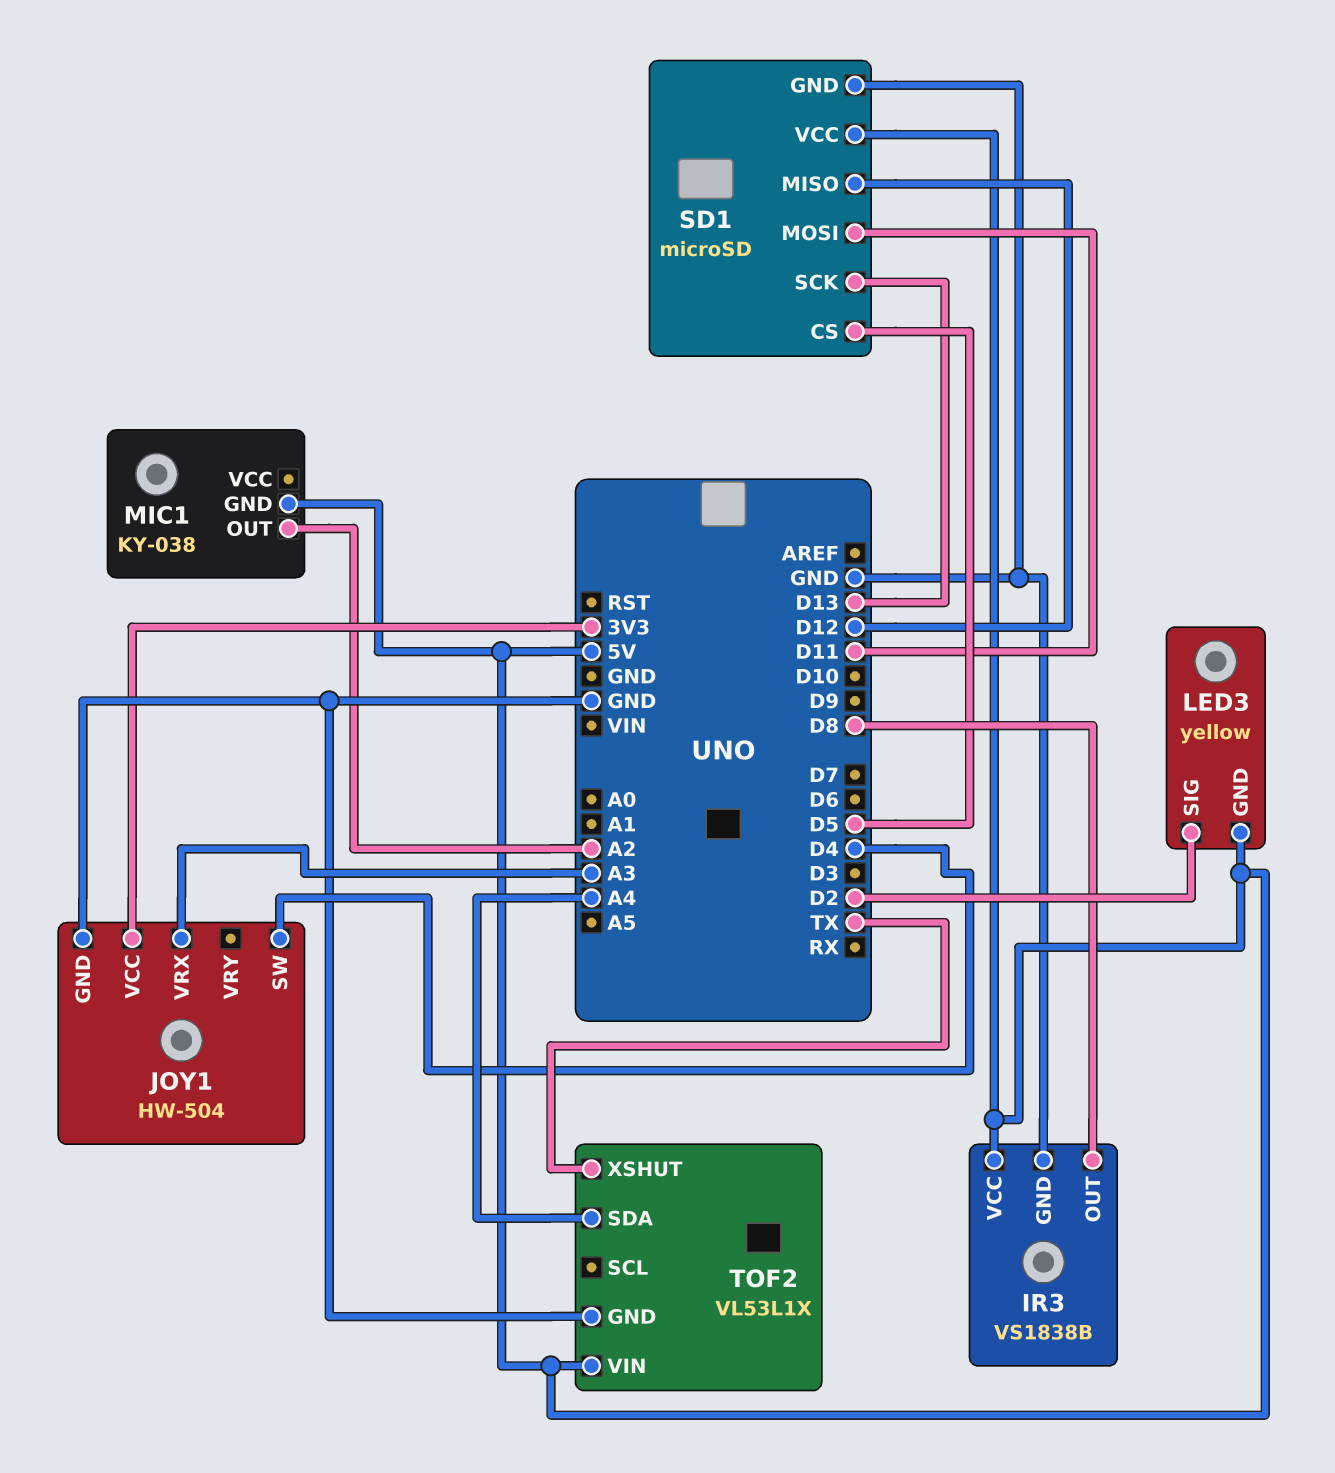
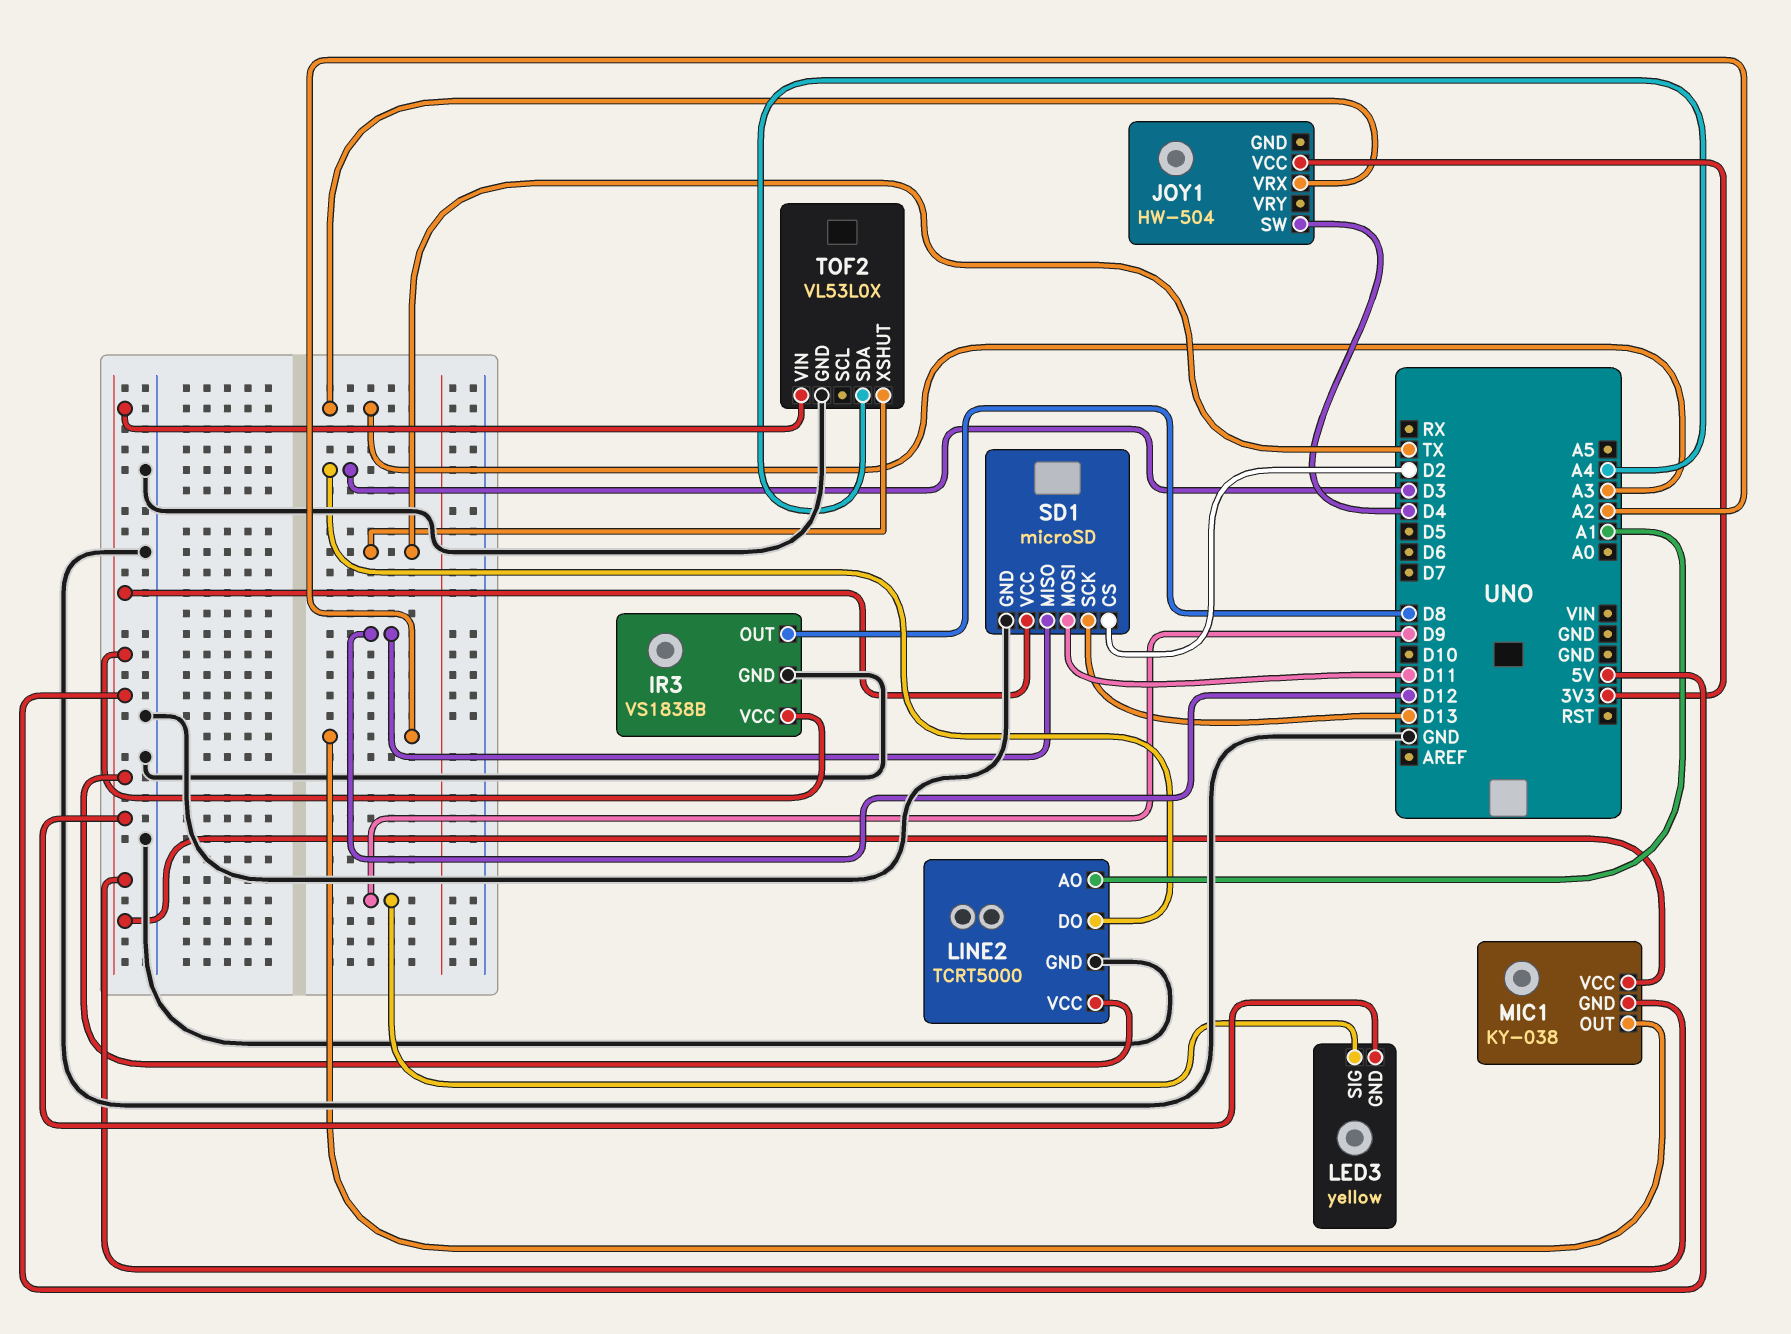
JOY1 pin GND: GND -> none
LED3 pin SIG: D2 -> D9
LINE2: none -> TCRT5000
LINE2 pin AO: none -> A1
LINE2 pin DO: none -> D3
LINE2 pin GND: none -> GND
LINE2 pin VCC: none -> 5V
MIC1 pin VCC: none -> 5V
SD1 pin CS: D5 -> D2
TOF2: VL53L1X -> VL53L0X

